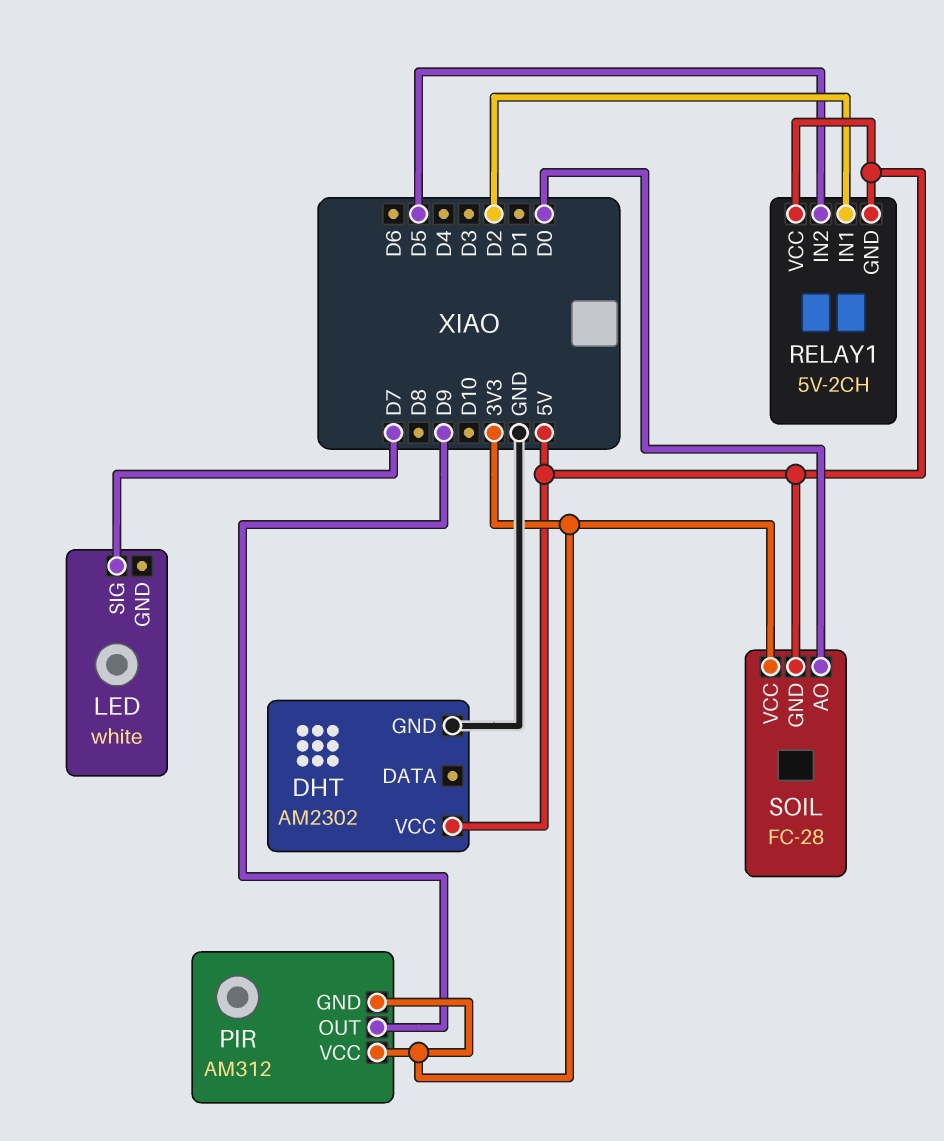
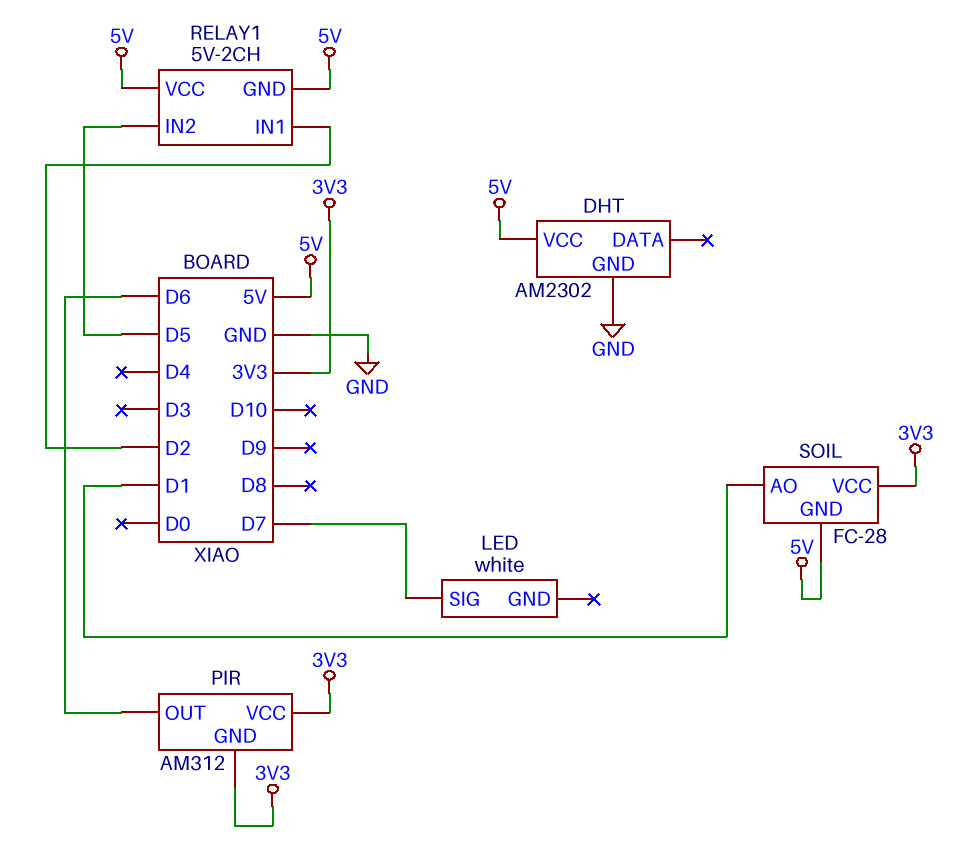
PIR pin OUT: D9 -> D6
SOIL pin AO: D0 -> D1

